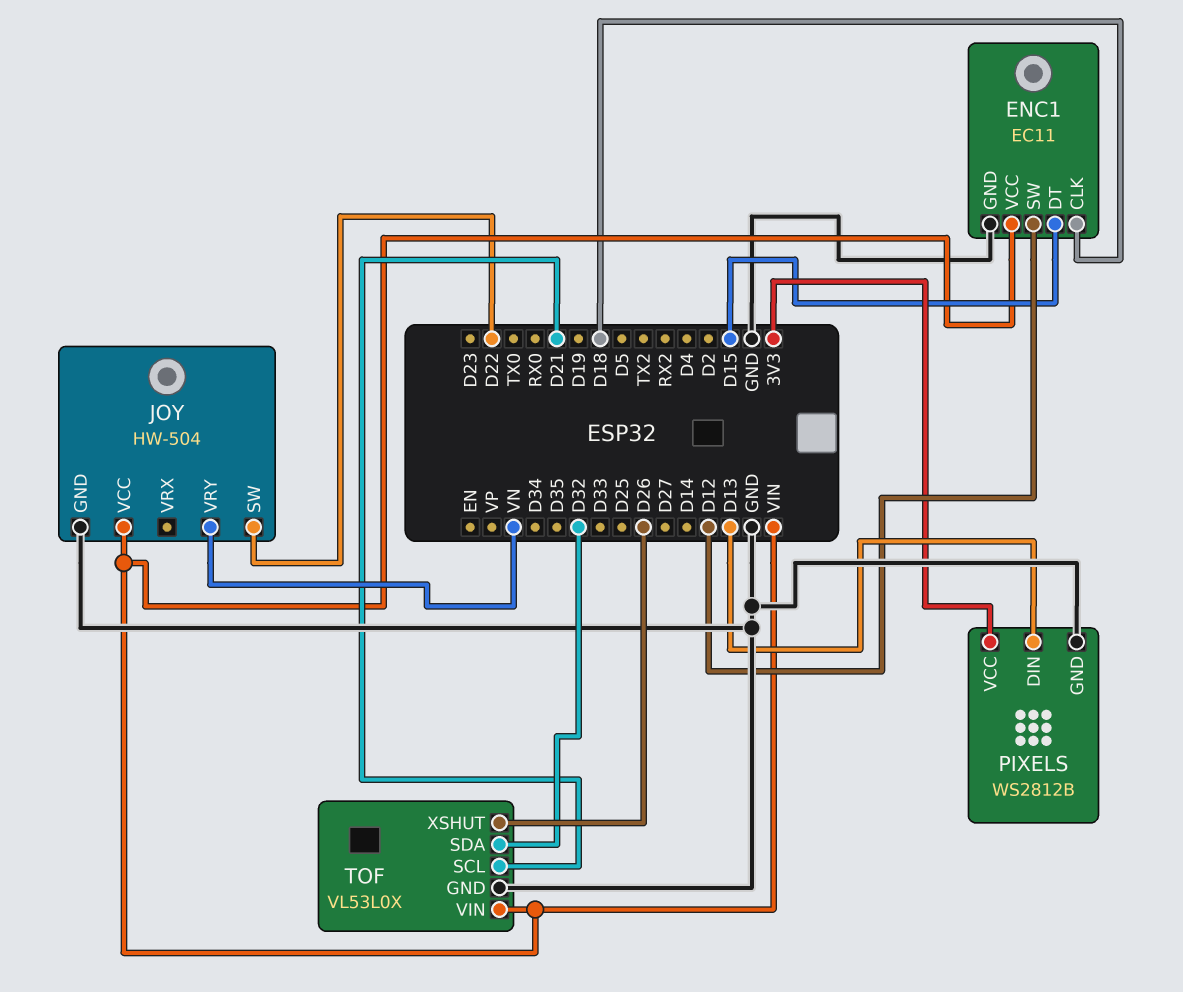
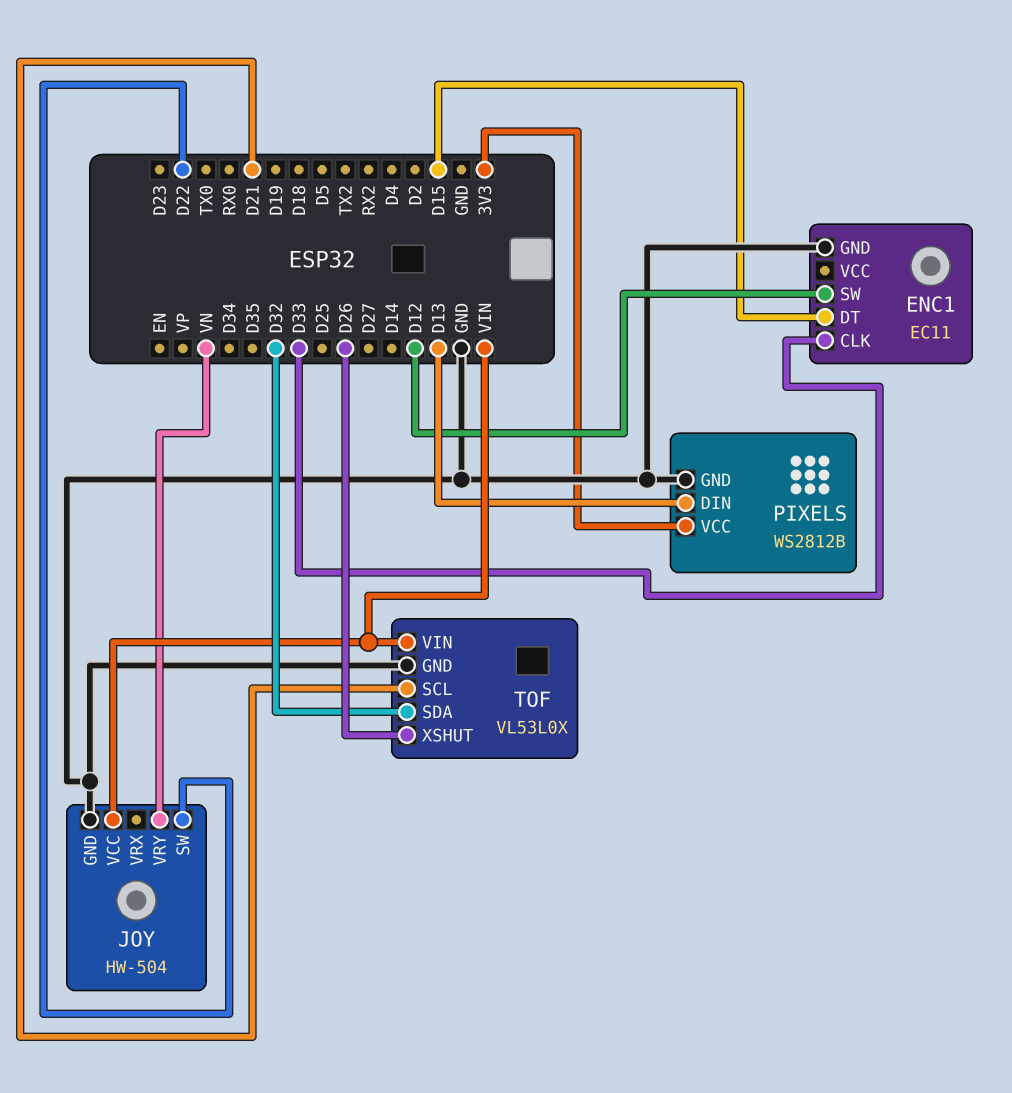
ENC1 pin CLK: D18 -> D33
ENC1 pin VCC: VIN -> none

